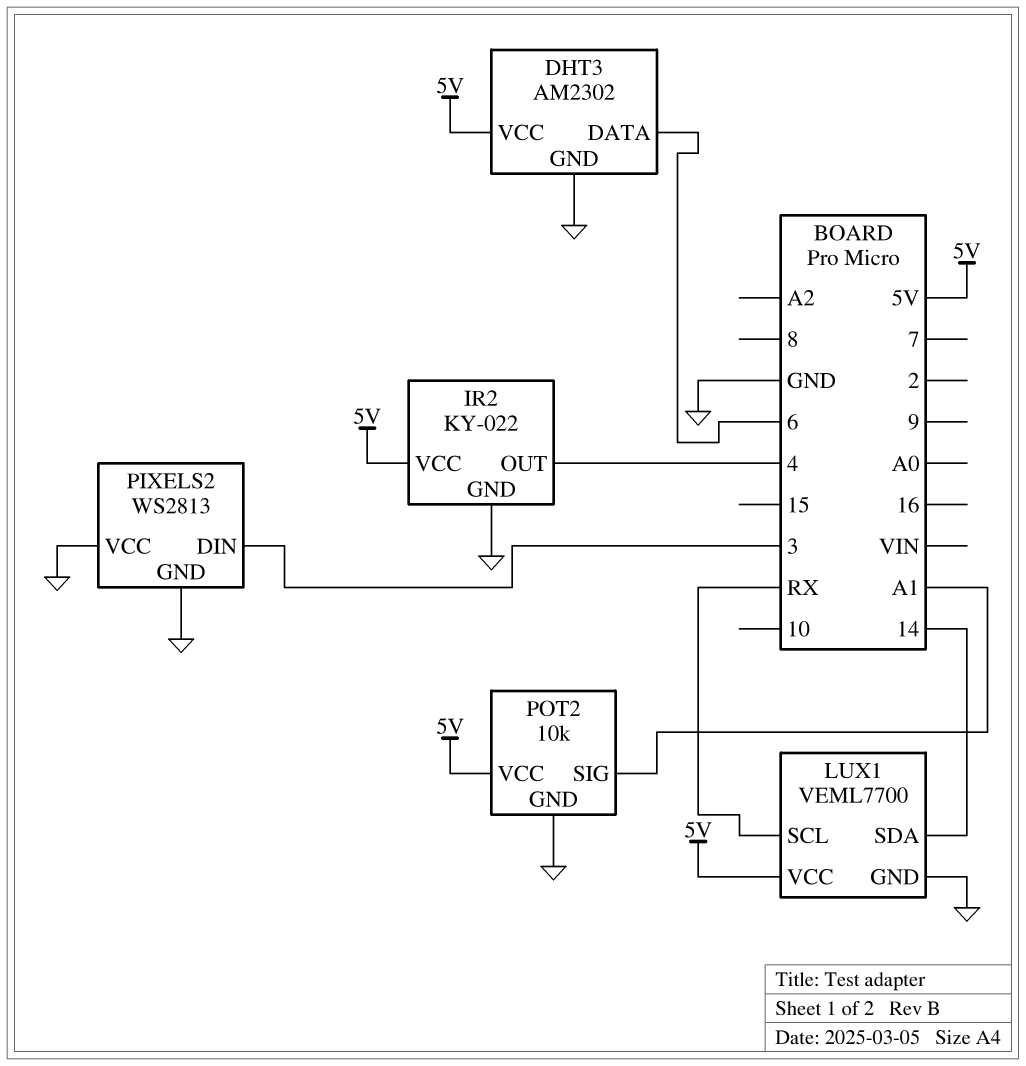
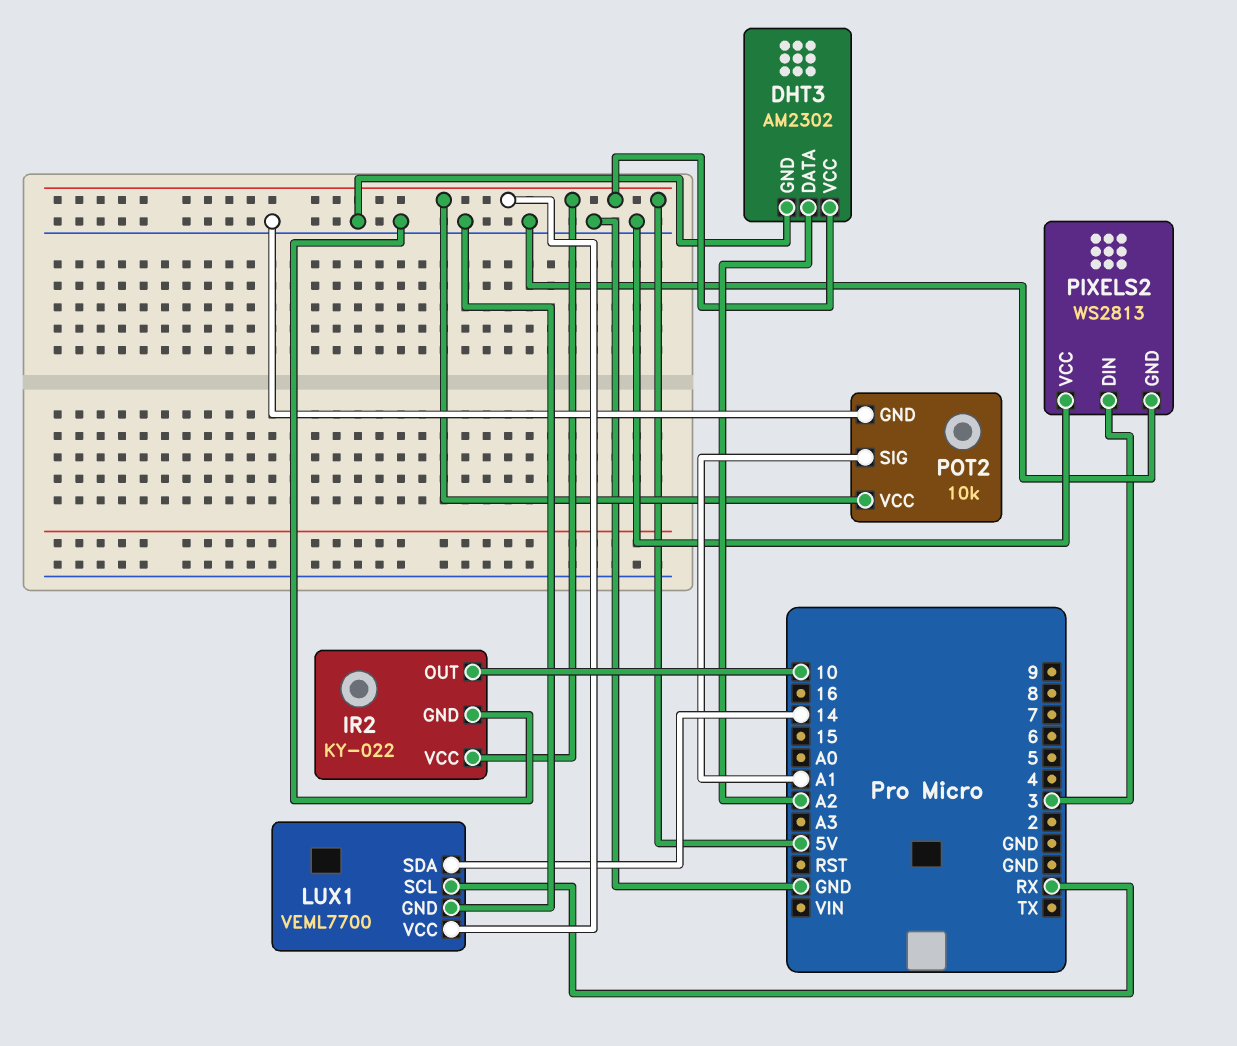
DHT3 pin DATA: 6 -> A2
IR2 pin OUT: 4 -> 10

